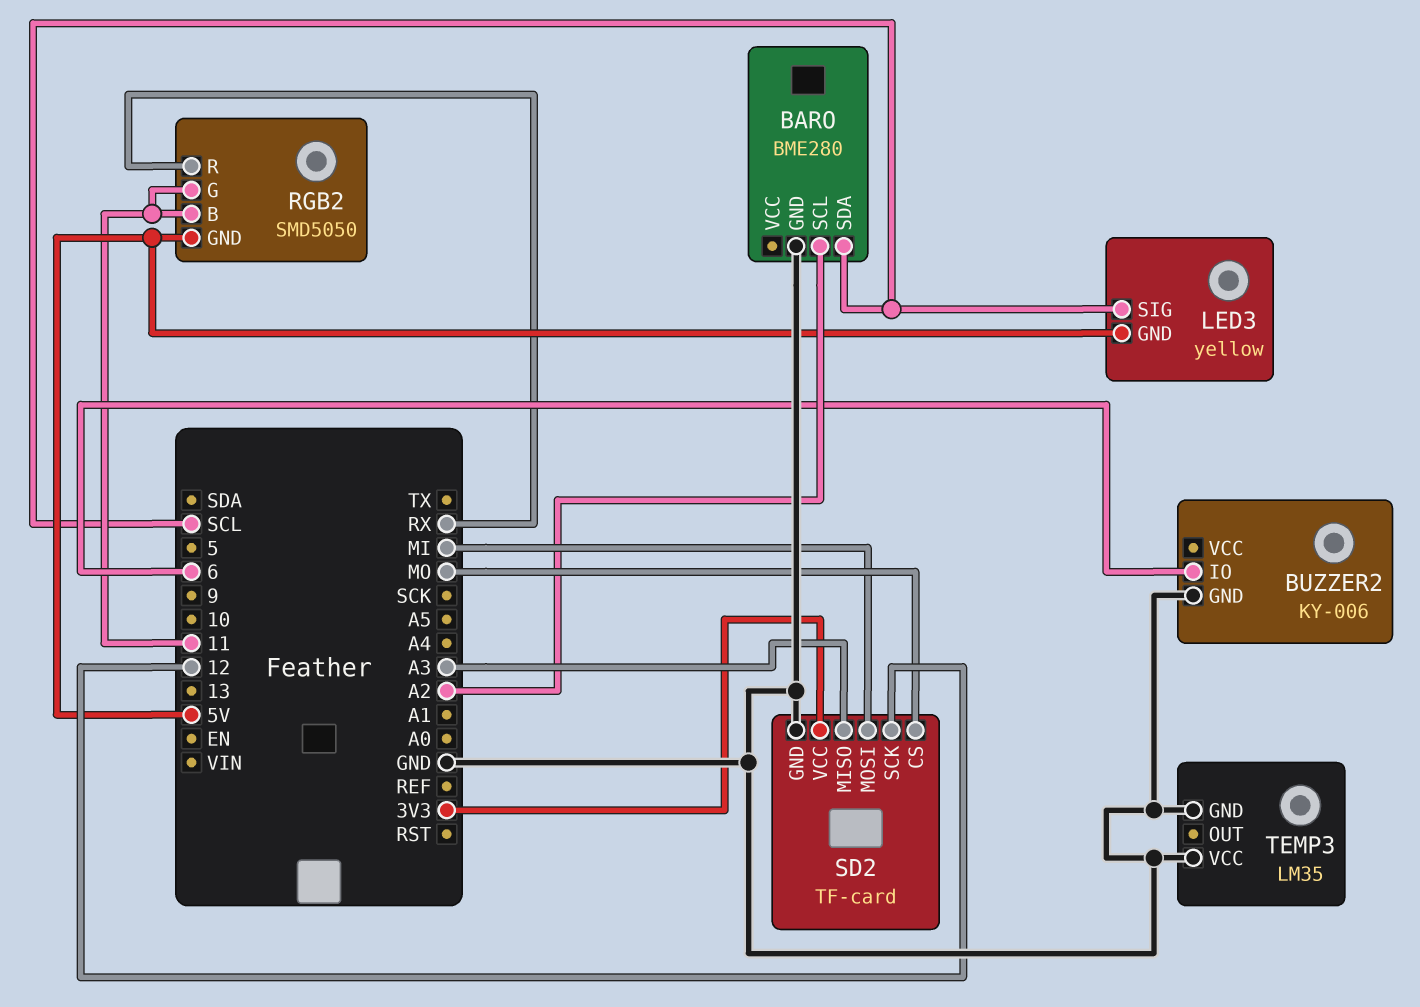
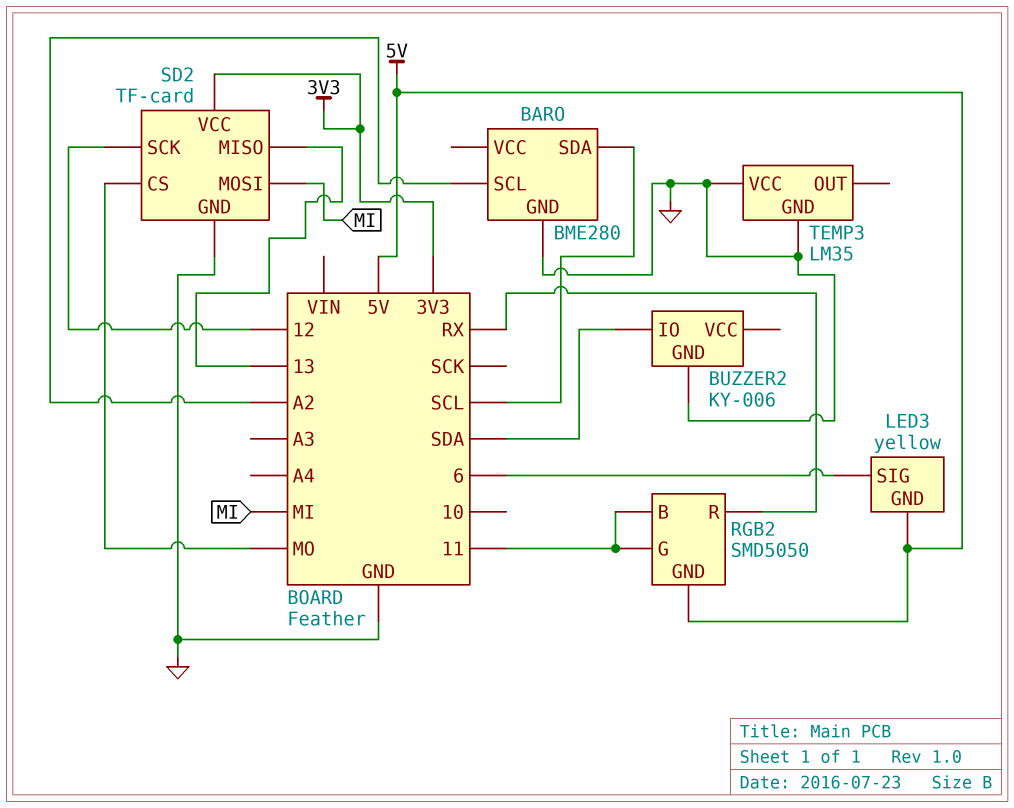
BUZZER2 pin IO: 6 -> SDA
LED3 pin SIG: SCL -> 6
SD2 pin MISO: A3 -> 13

